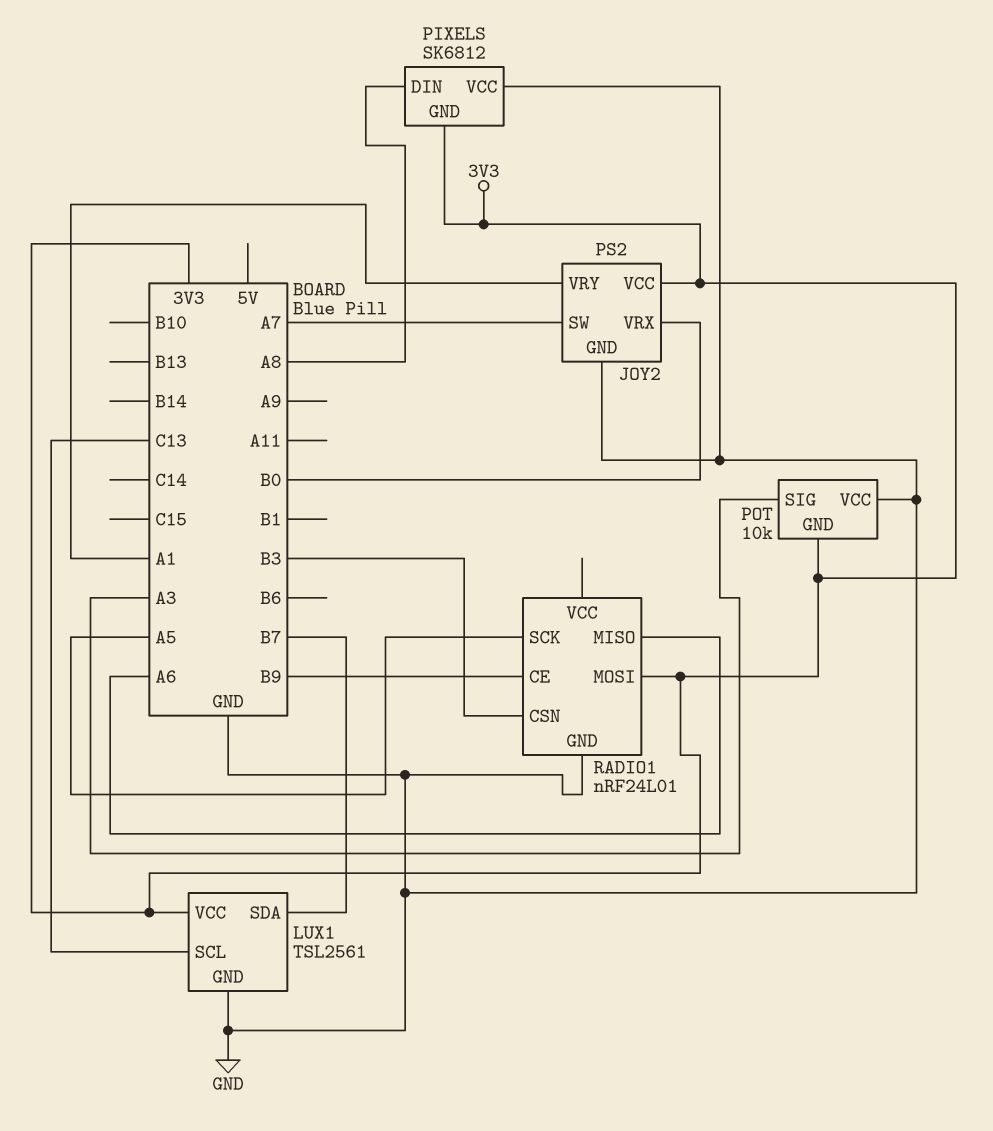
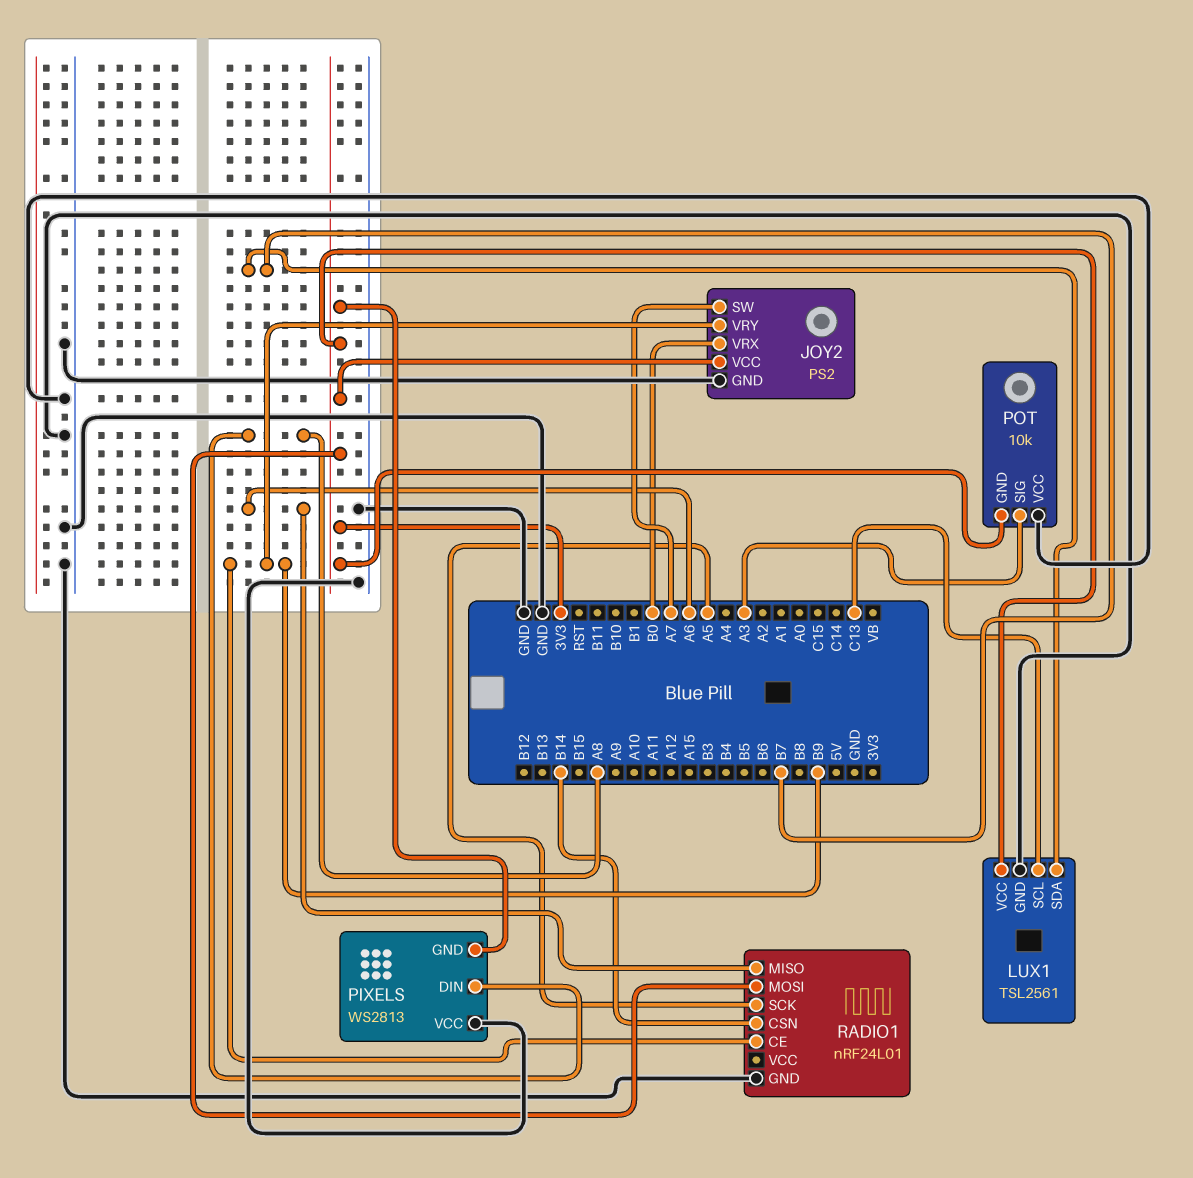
JOY2 pin VRY: A1 -> B9
PIXELS: SK6812 -> WS2813
RADIO1 pin CSN: B3 -> B14

